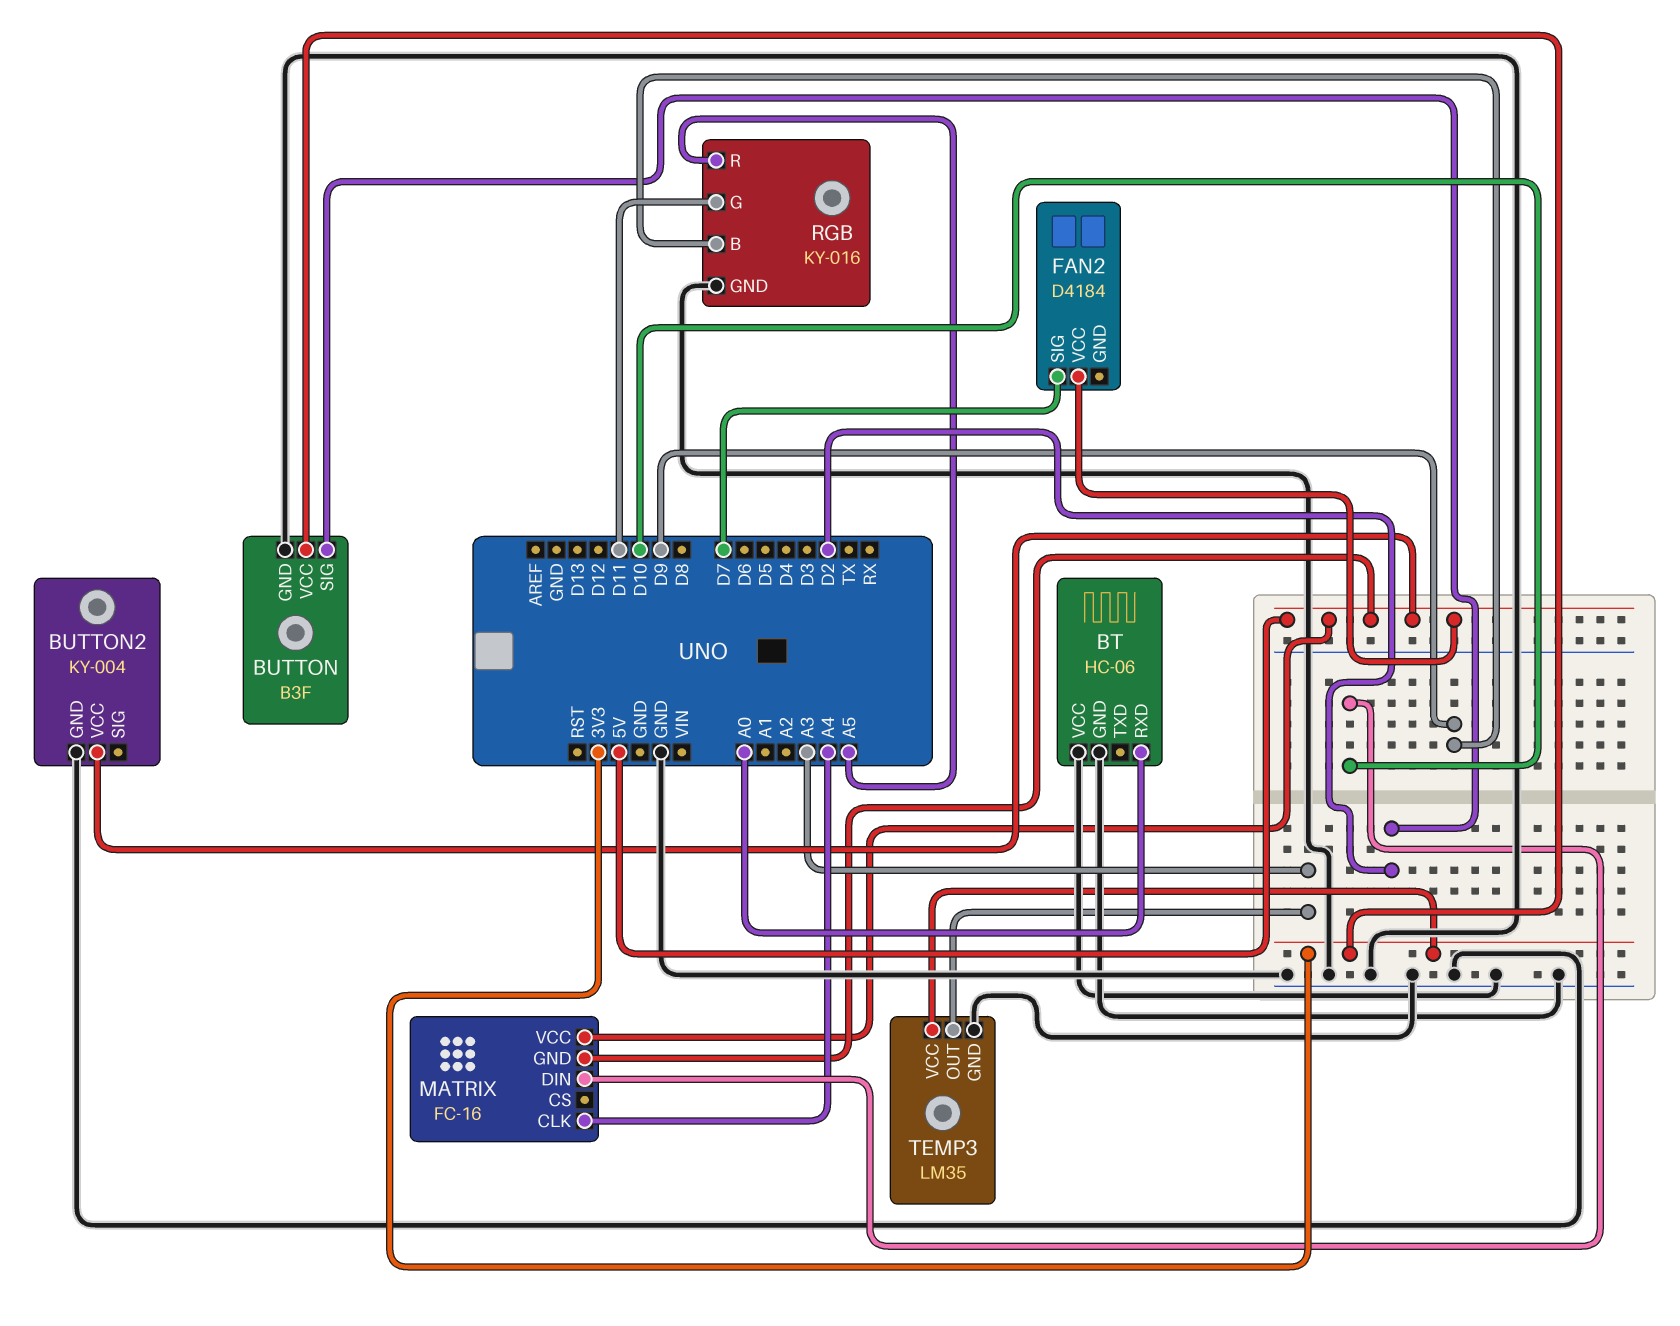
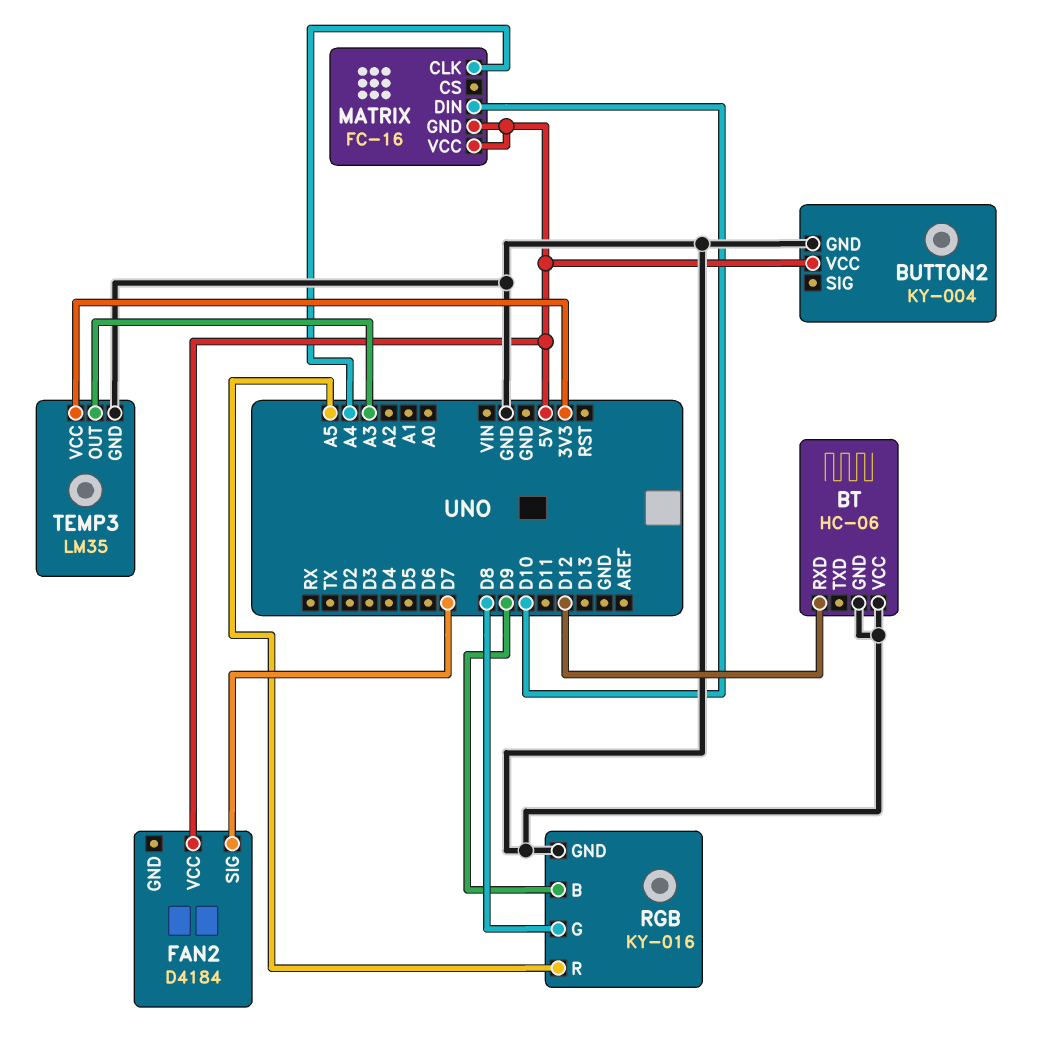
BT pin RXD: A0 -> D12
BUTTON: B3F -> none
BUTTON pin GND: GND -> none
BUTTON pin SIG: D2 -> none
BUTTON pin VCC: 3V3 -> none
RGB pin G: D11 -> D8

